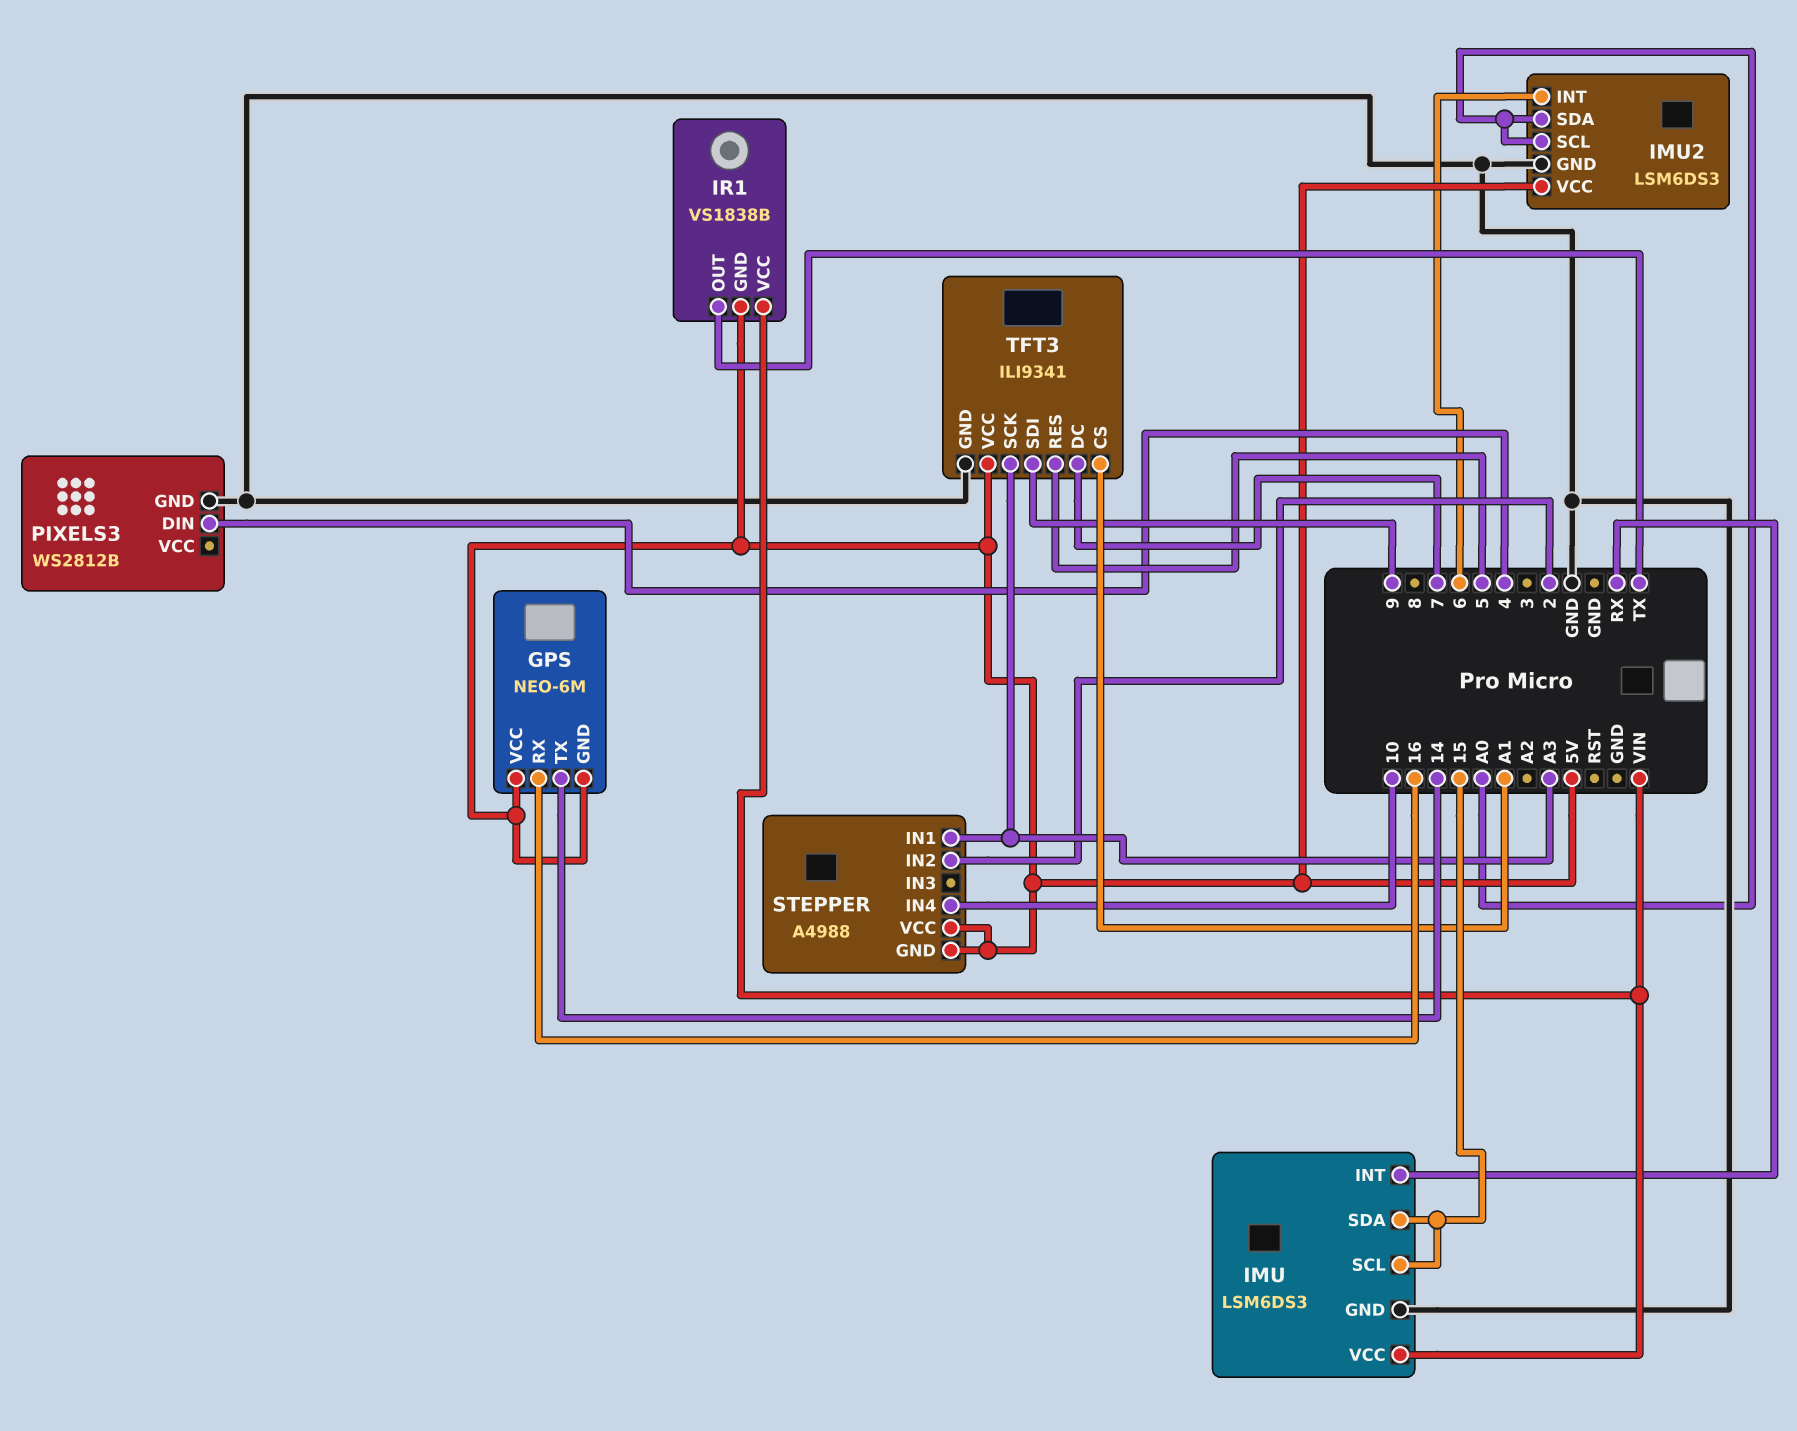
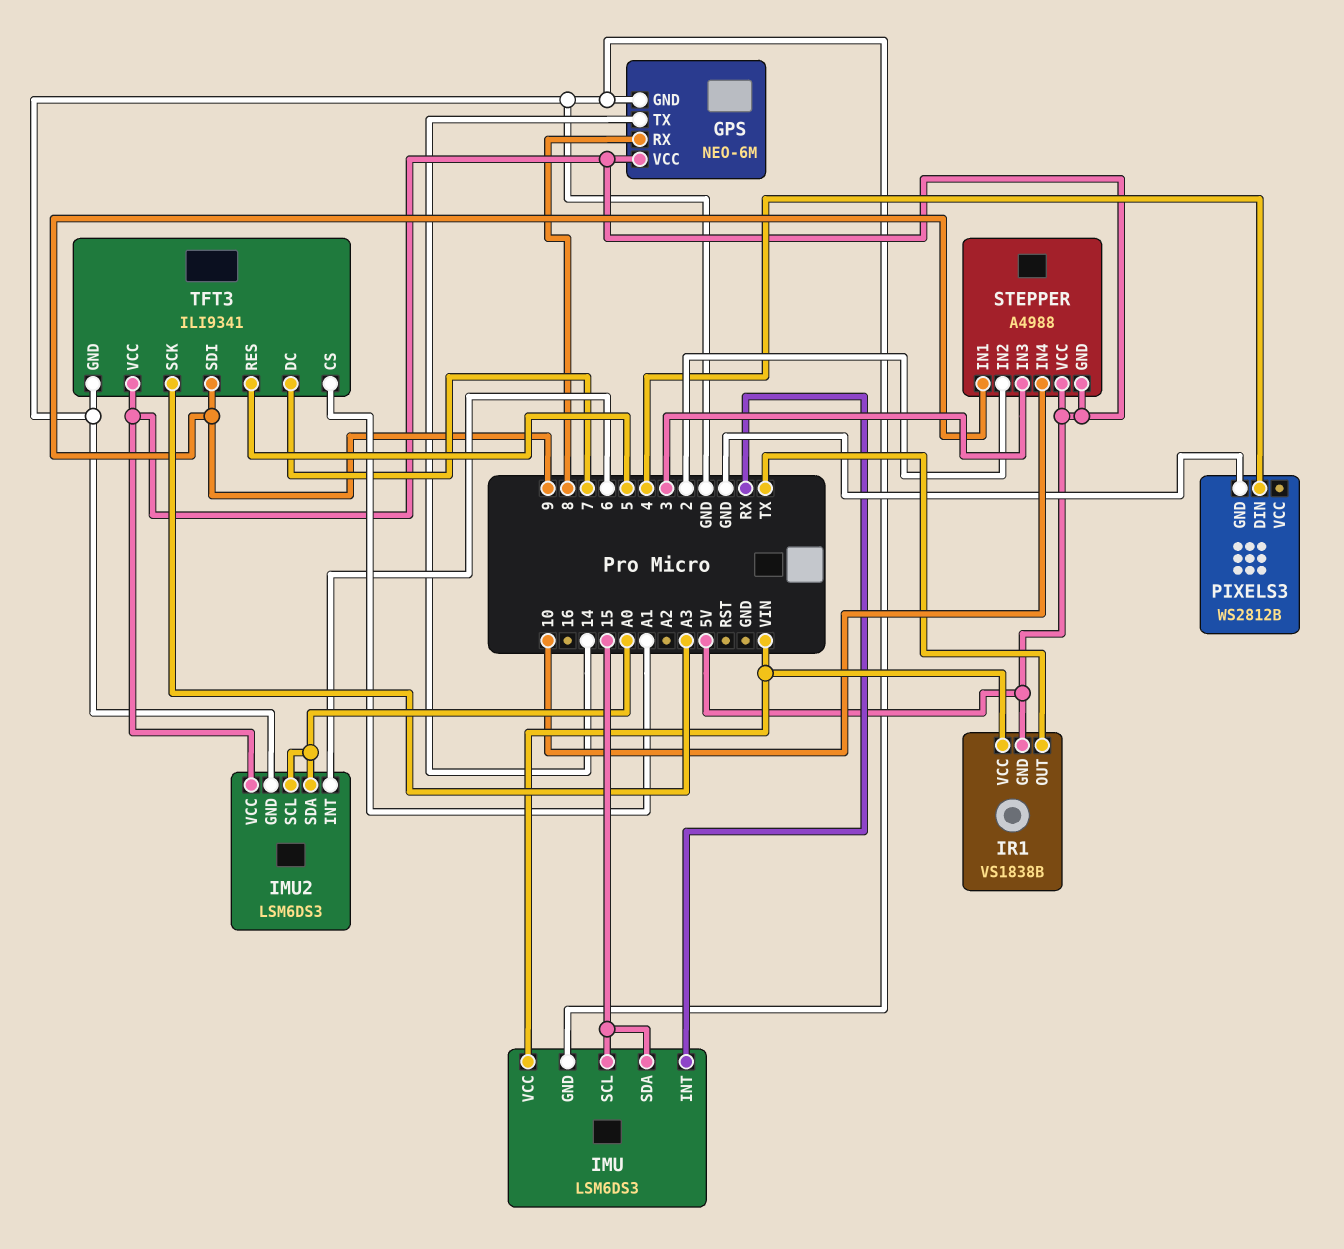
GPS pin GND: 5V -> GND
GPS pin RX: 16 -> 8
STEPPER pin IN1: A3 -> 9
STEPPER pin IN3: none -> 3

